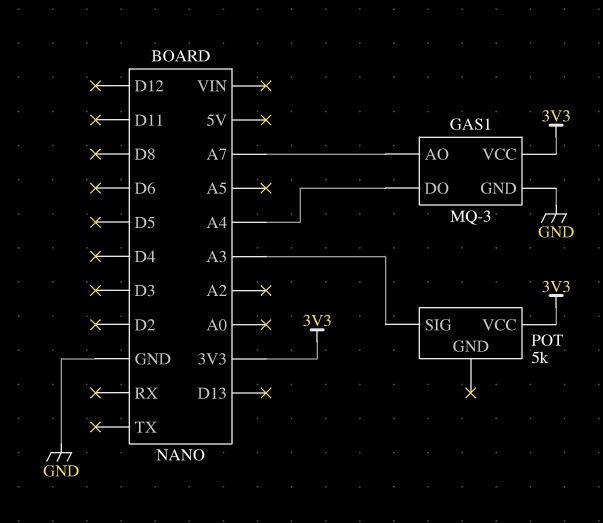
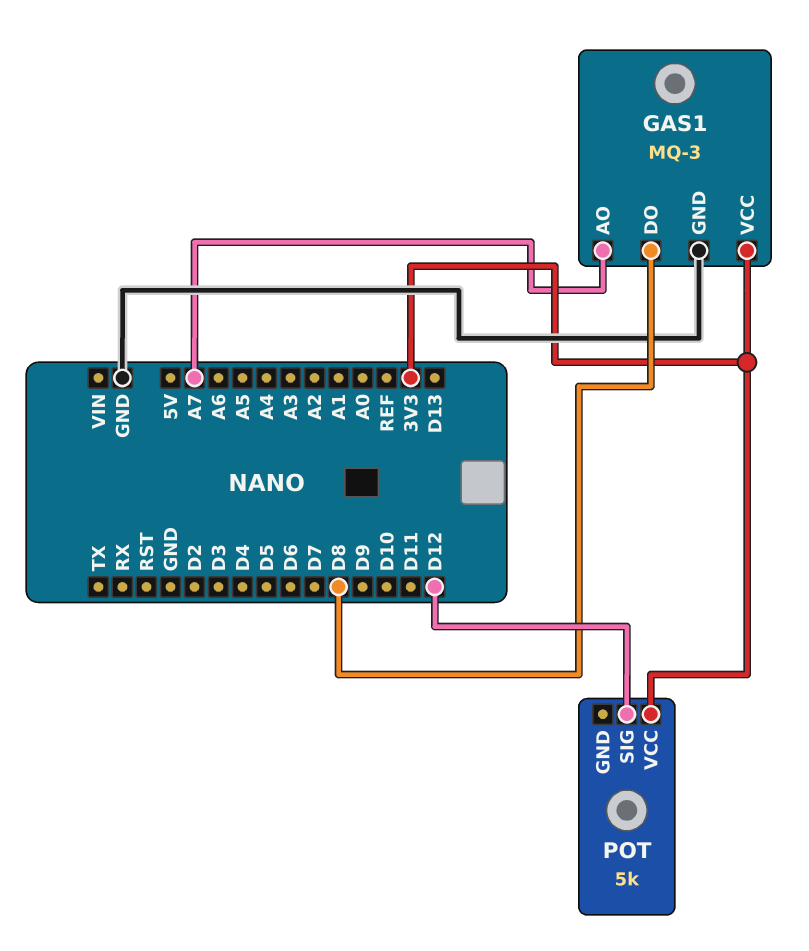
GAS1 pin DO: A4 -> D8
POT pin SIG: A3 -> D12

